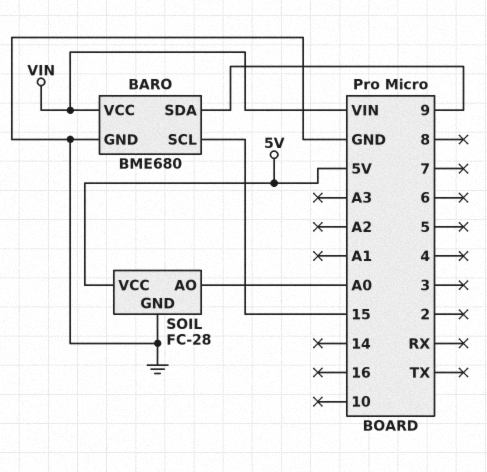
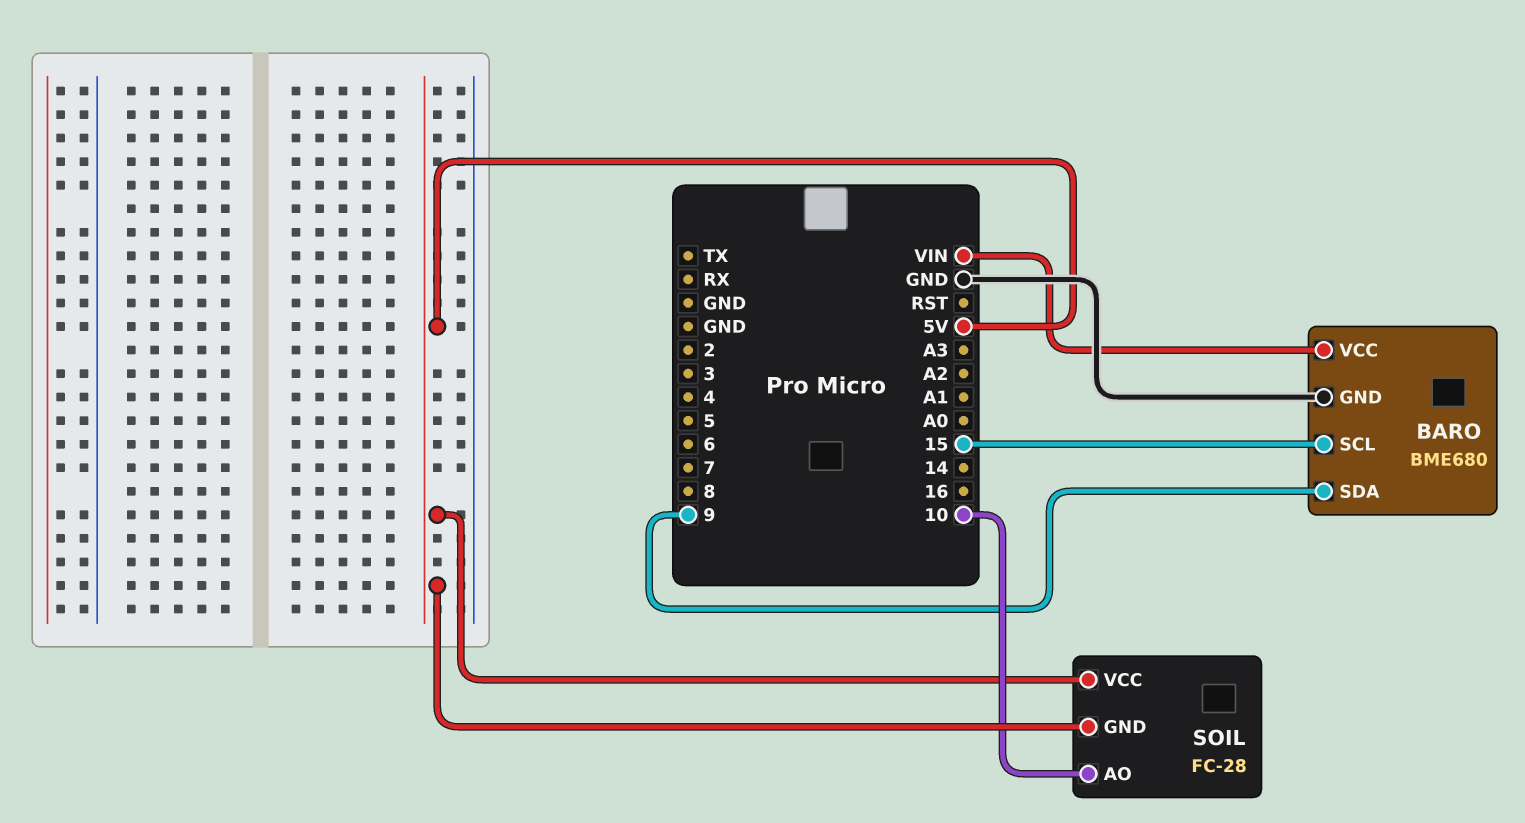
SOIL pin AO: A0 -> 10
SOIL pin GND: GND -> 5V

